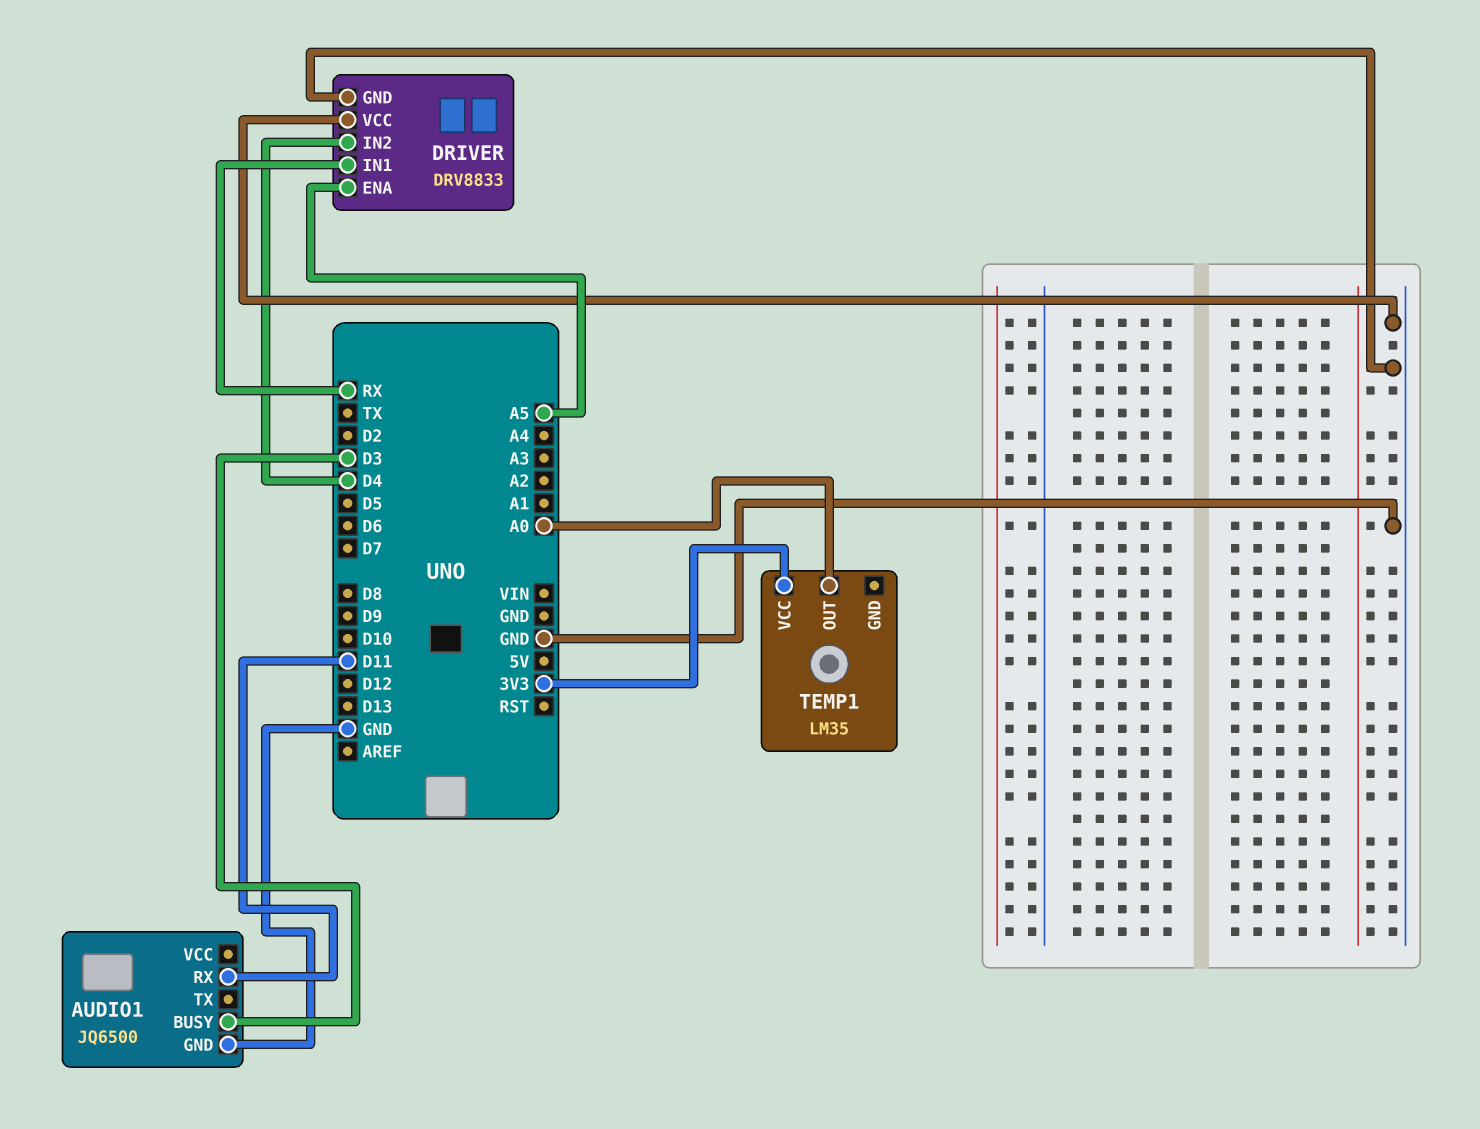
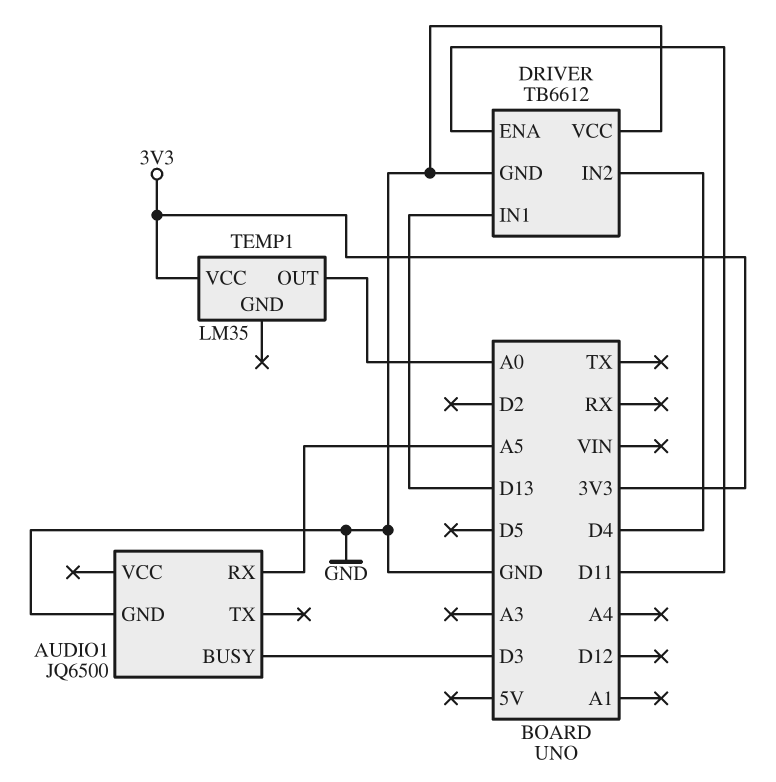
AUDIO1 pin RX: D11 -> A5
DRIVER: DRV8833 -> TB6612
DRIVER pin ENA: A5 -> D11
DRIVER pin IN1: RX -> D13

